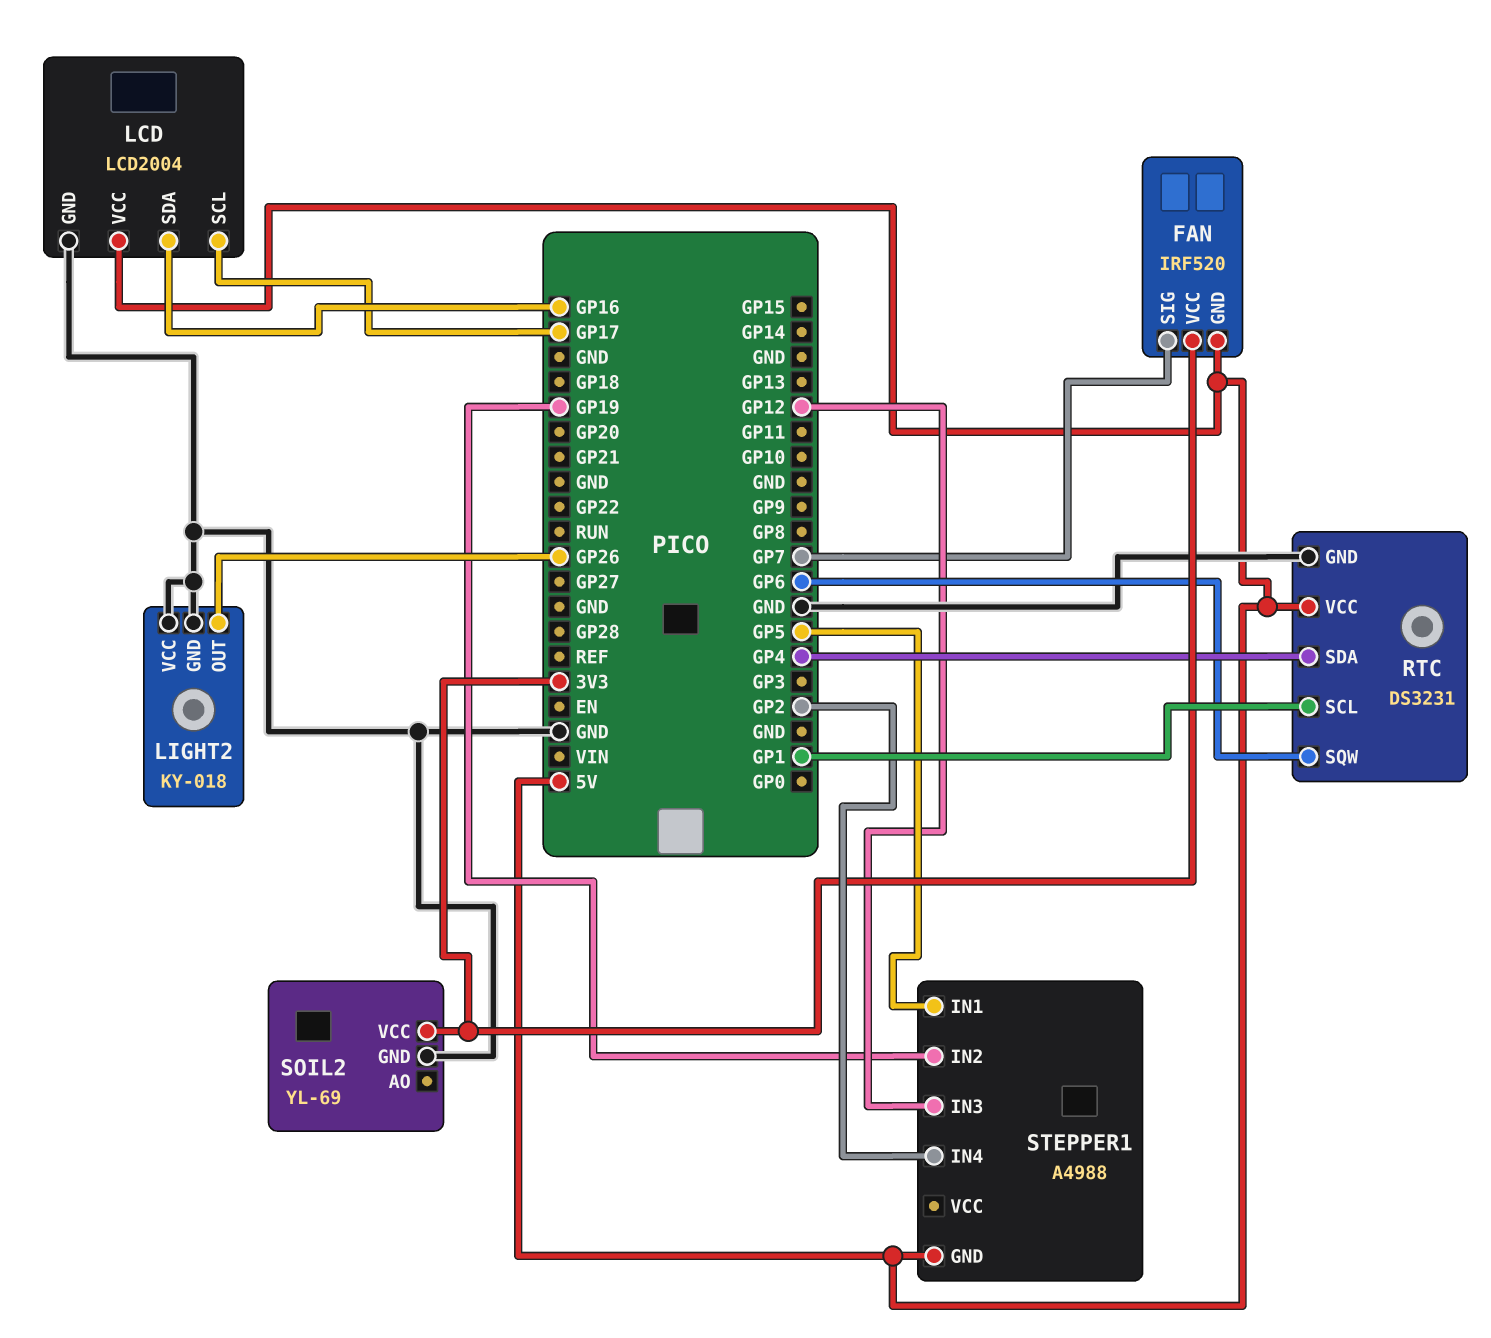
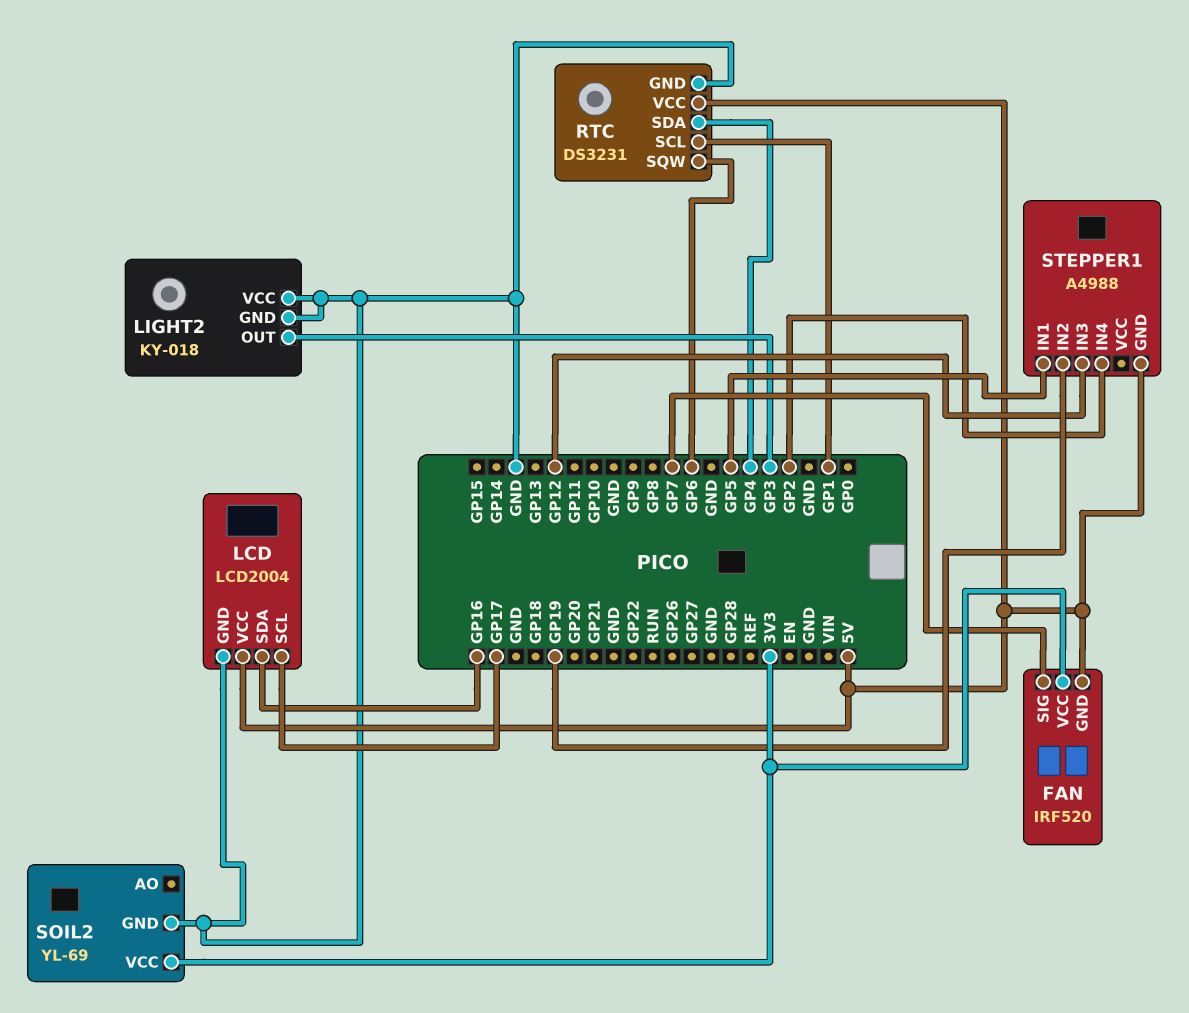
LIGHT2 pin OUT: GP26 -> GP3

